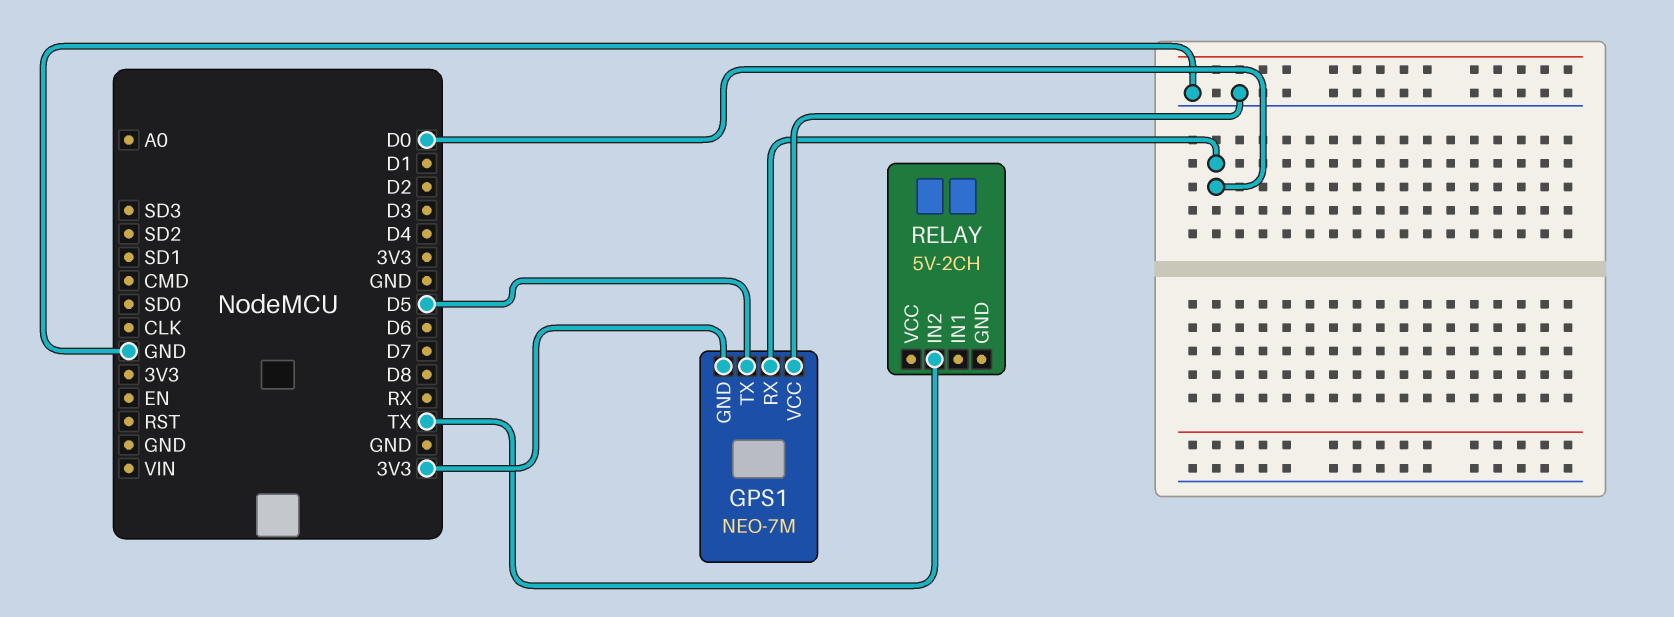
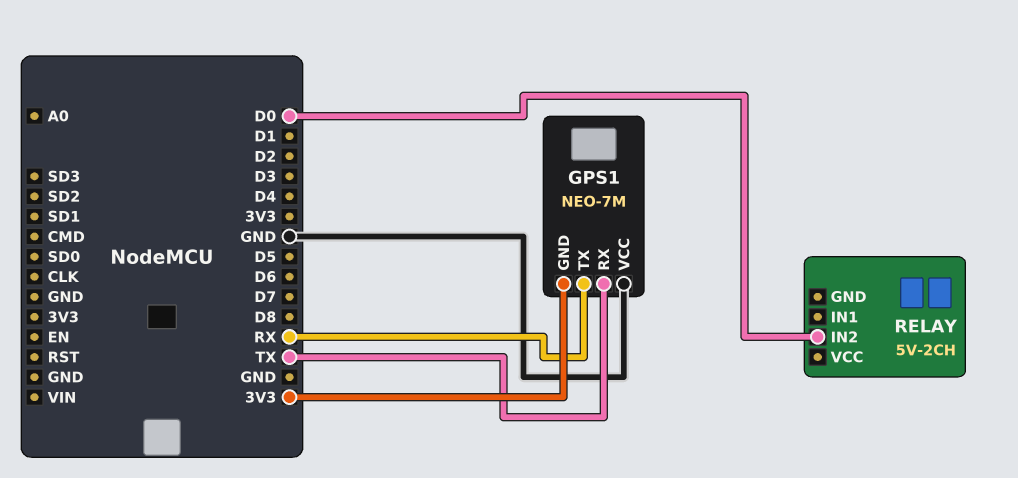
GPS1 pin RX: D0 -> TX
GPS1 pin TX: D5 -> RX
RELAY pin IN2: TX -> D0

